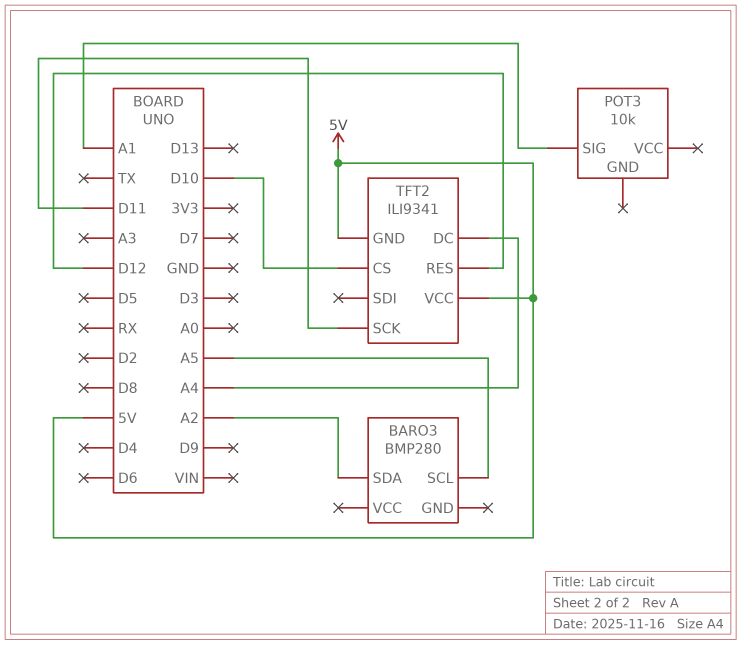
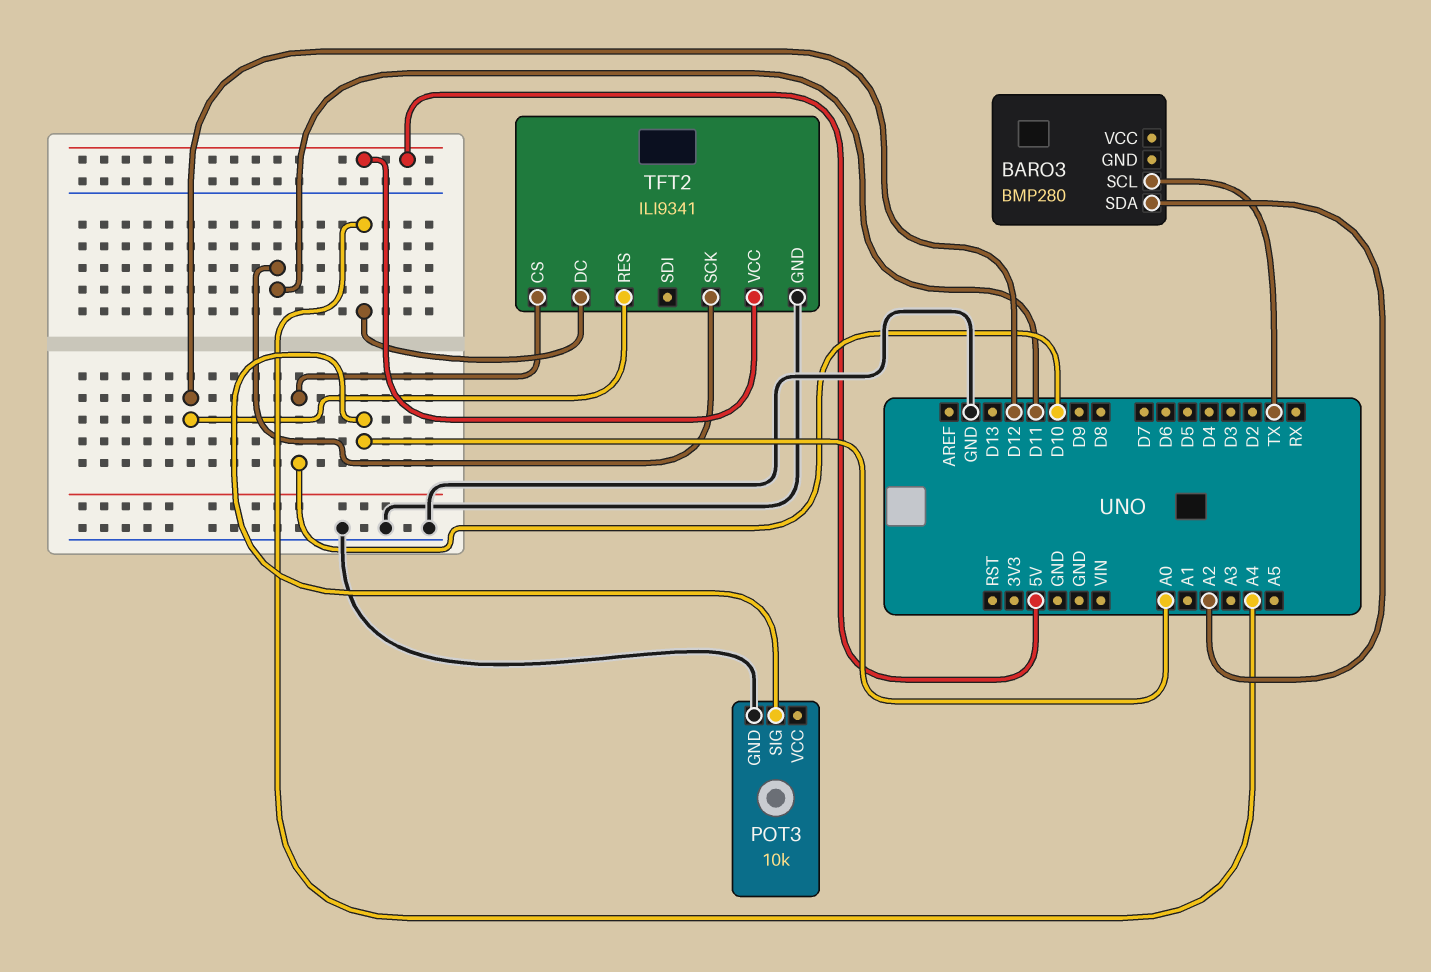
BARO3 pin SCL: A5 -> TX
POT3 pin GND: none -> GND
POT3 pin SIG: A1 -> A0
TFT2 pin GND: 5V -> GND

